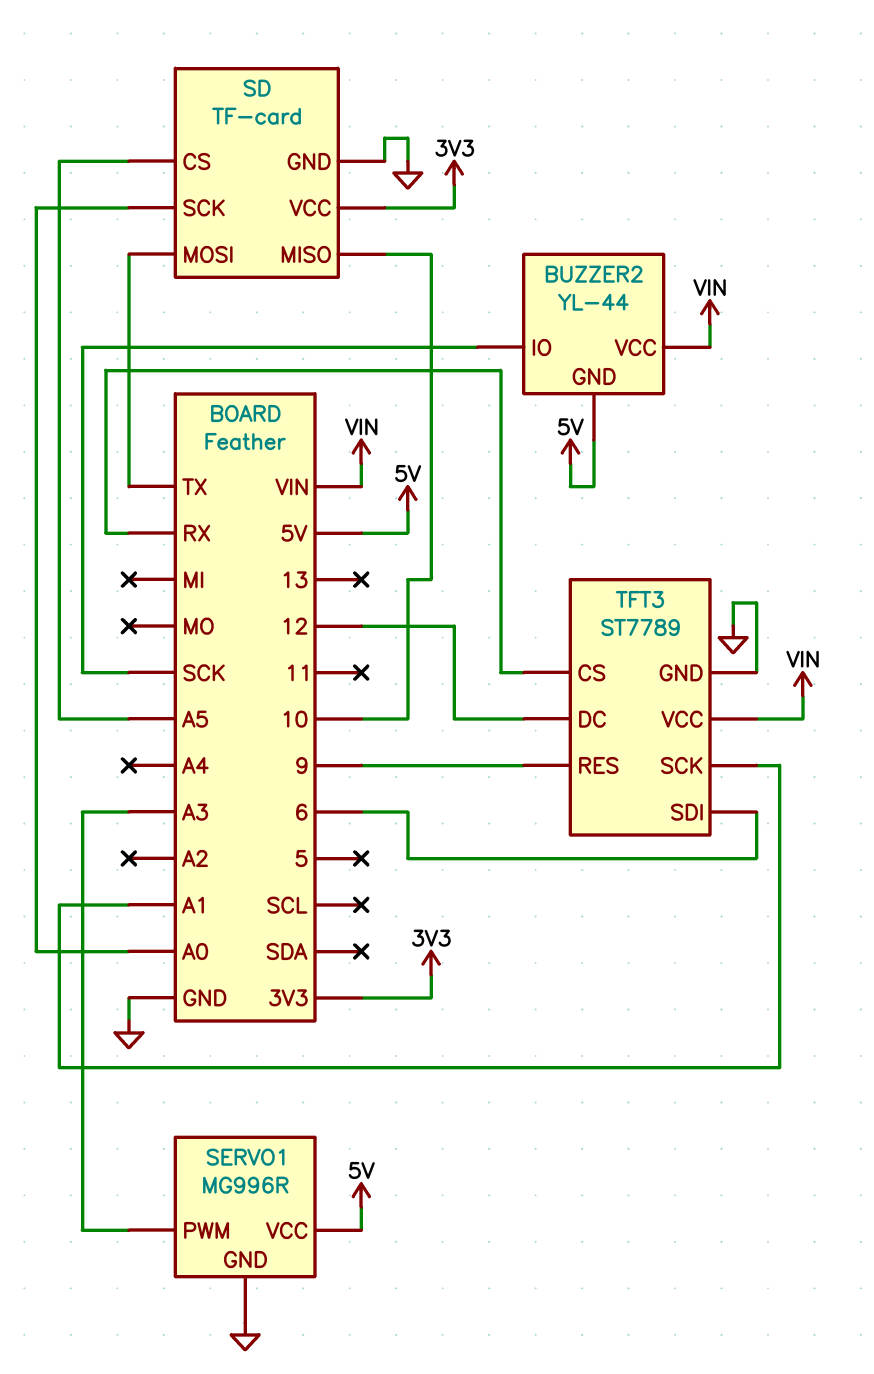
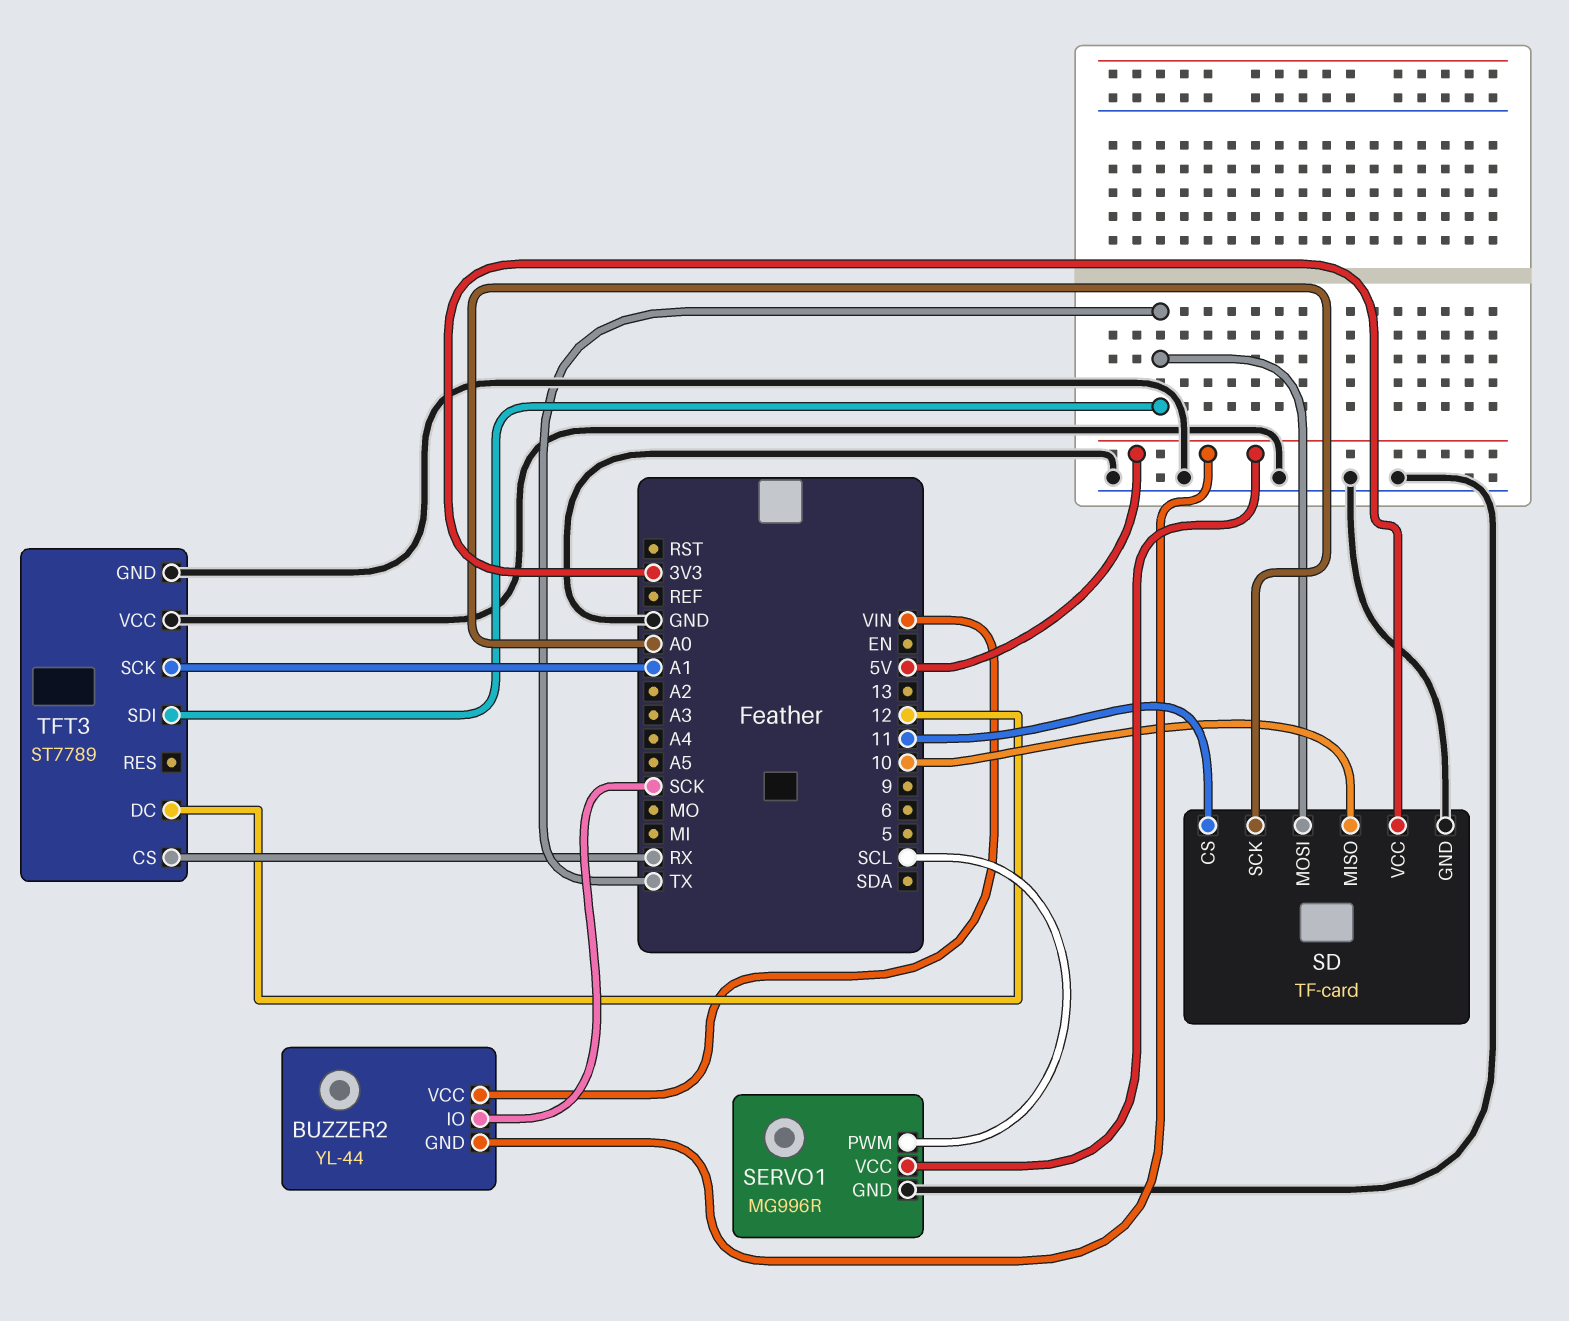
SD pin CS: A5 -> 11
SERVO1 pin PWM: A3 -> SCL
TFT3 pin RES: 9 -> none
TFT3 pin SDI: 6 -> TX
TFT3 pin VCC: VIN -> GND

